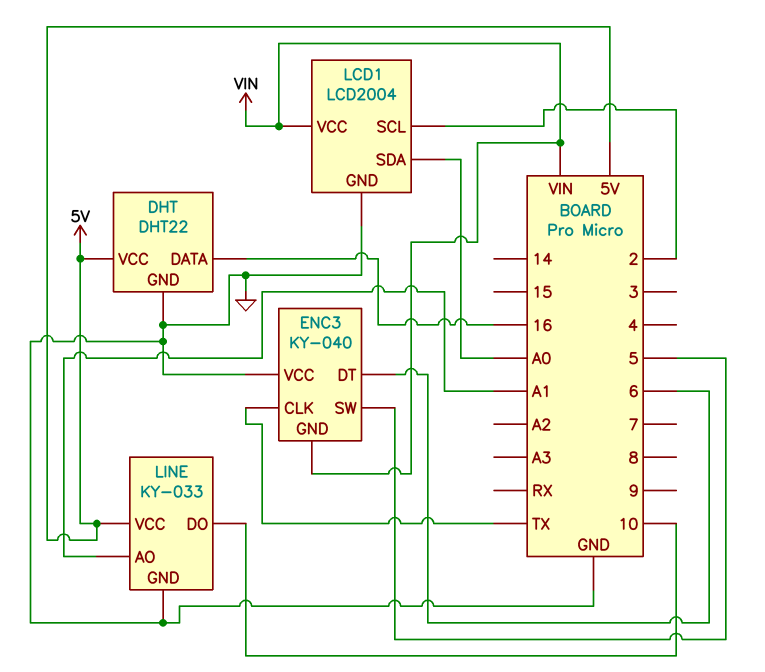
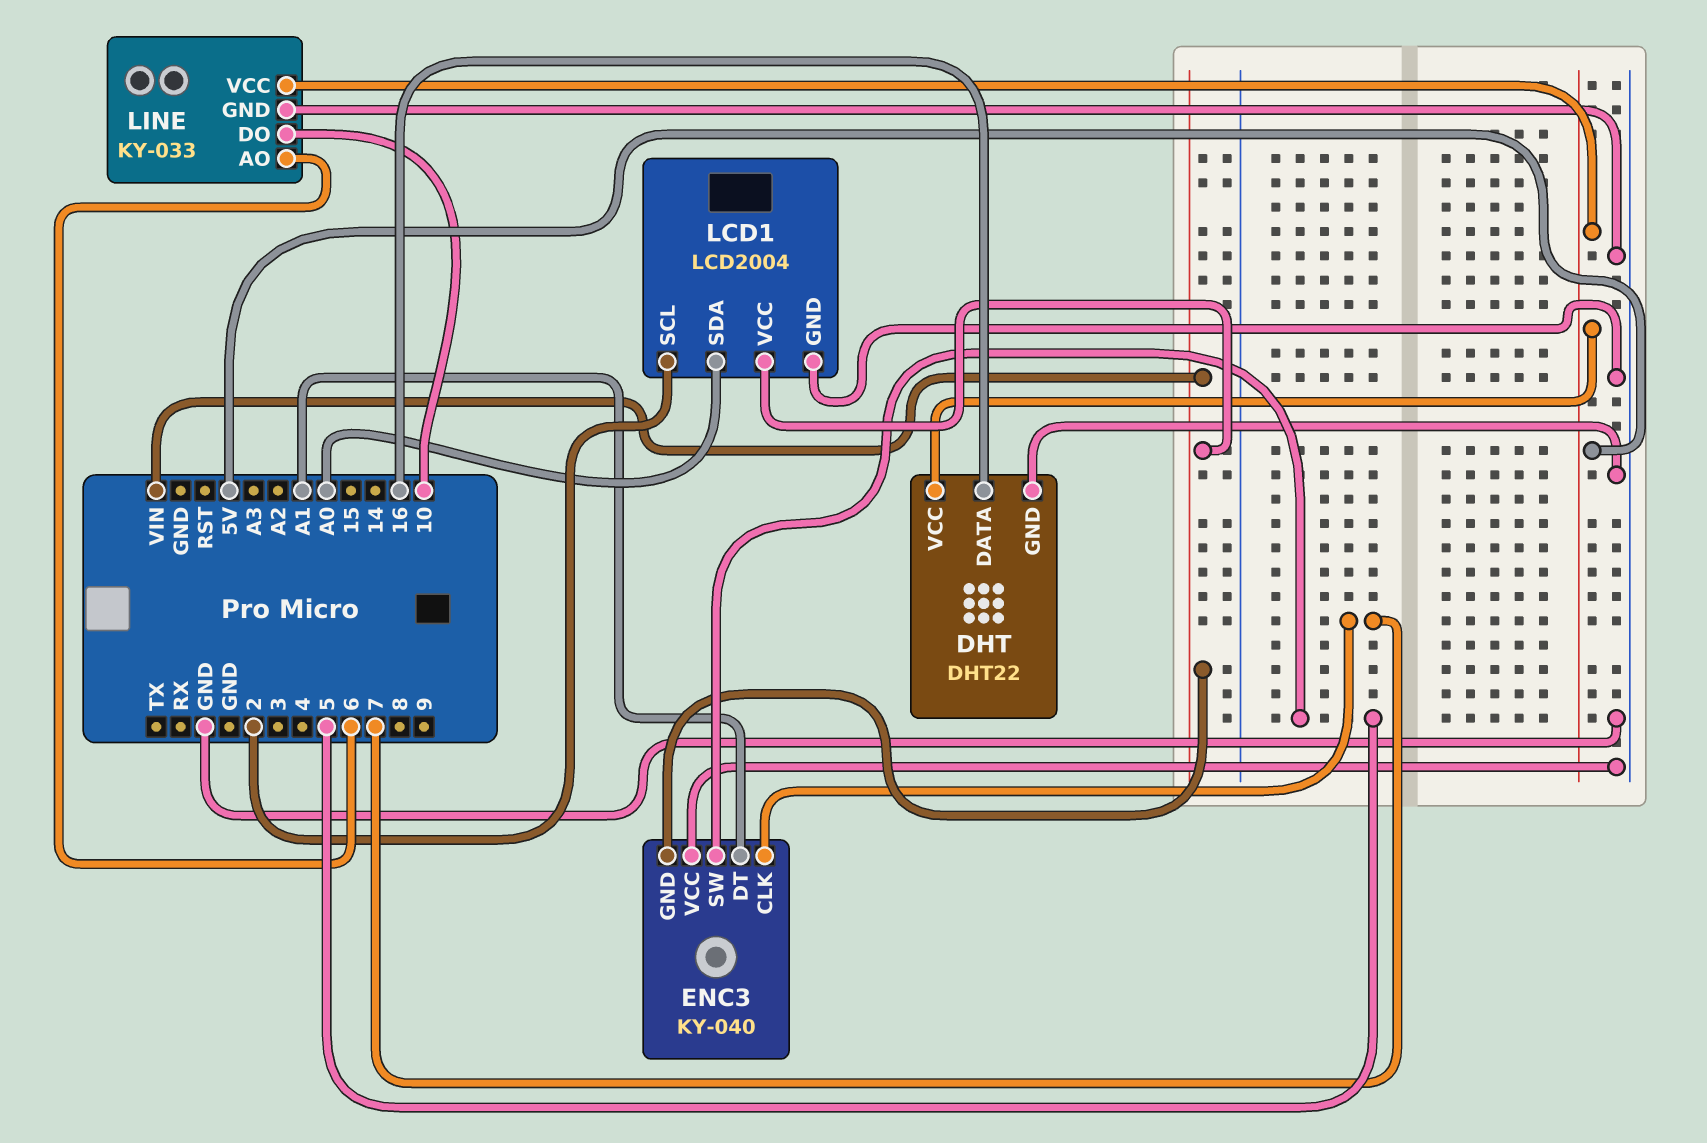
ENC3 pin CLK: TX -> 7
ENC3 pin DT: 6 -> A1
LINE pin AO: A1 -> 6

